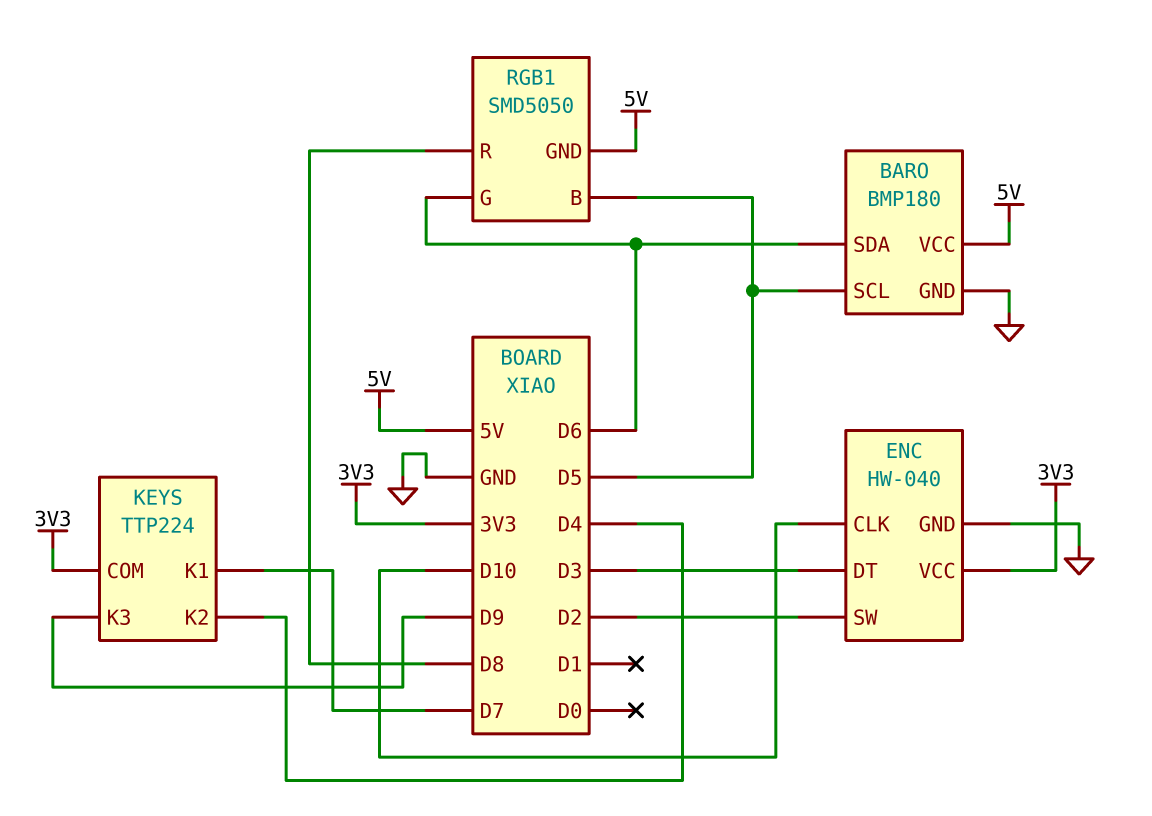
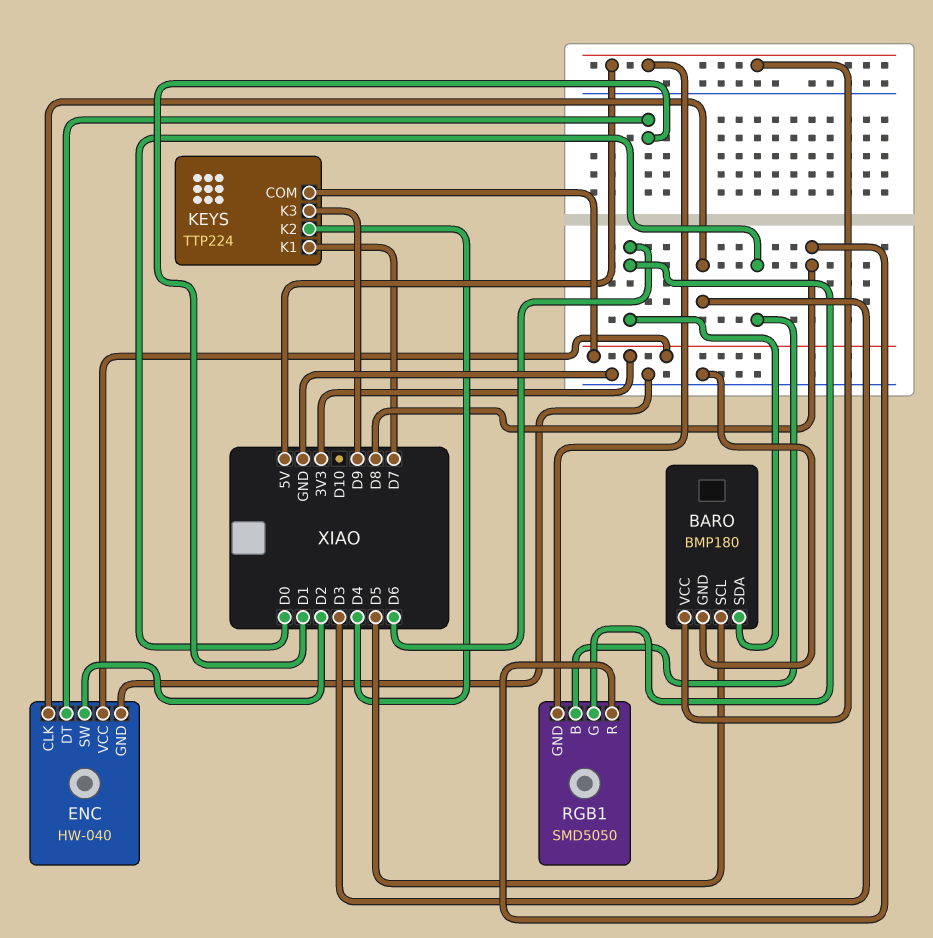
ENC pin CLK: D10 -> D3
ENC pin DT: D3 -> D1
RGB1 pin B: D5 -> D0

